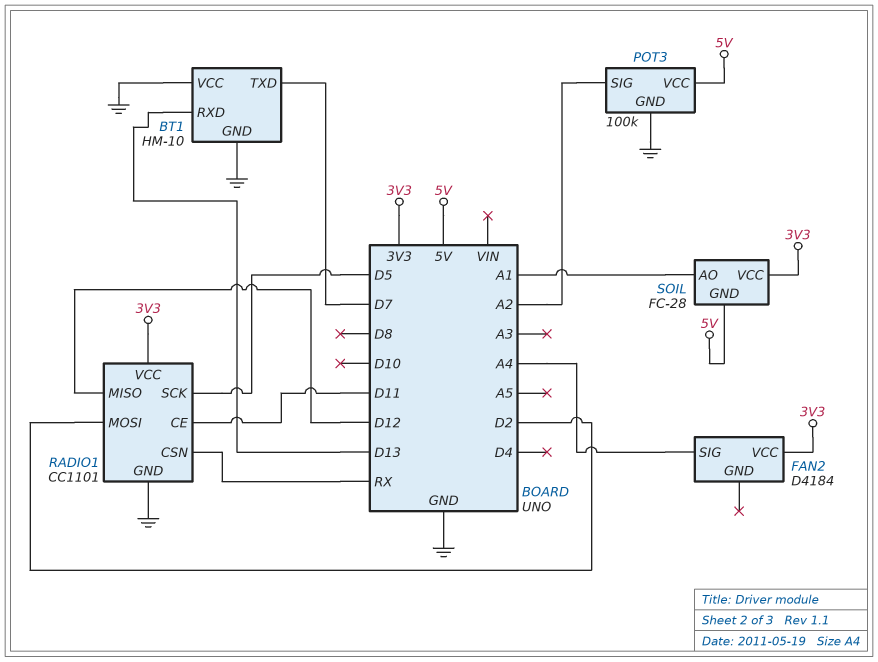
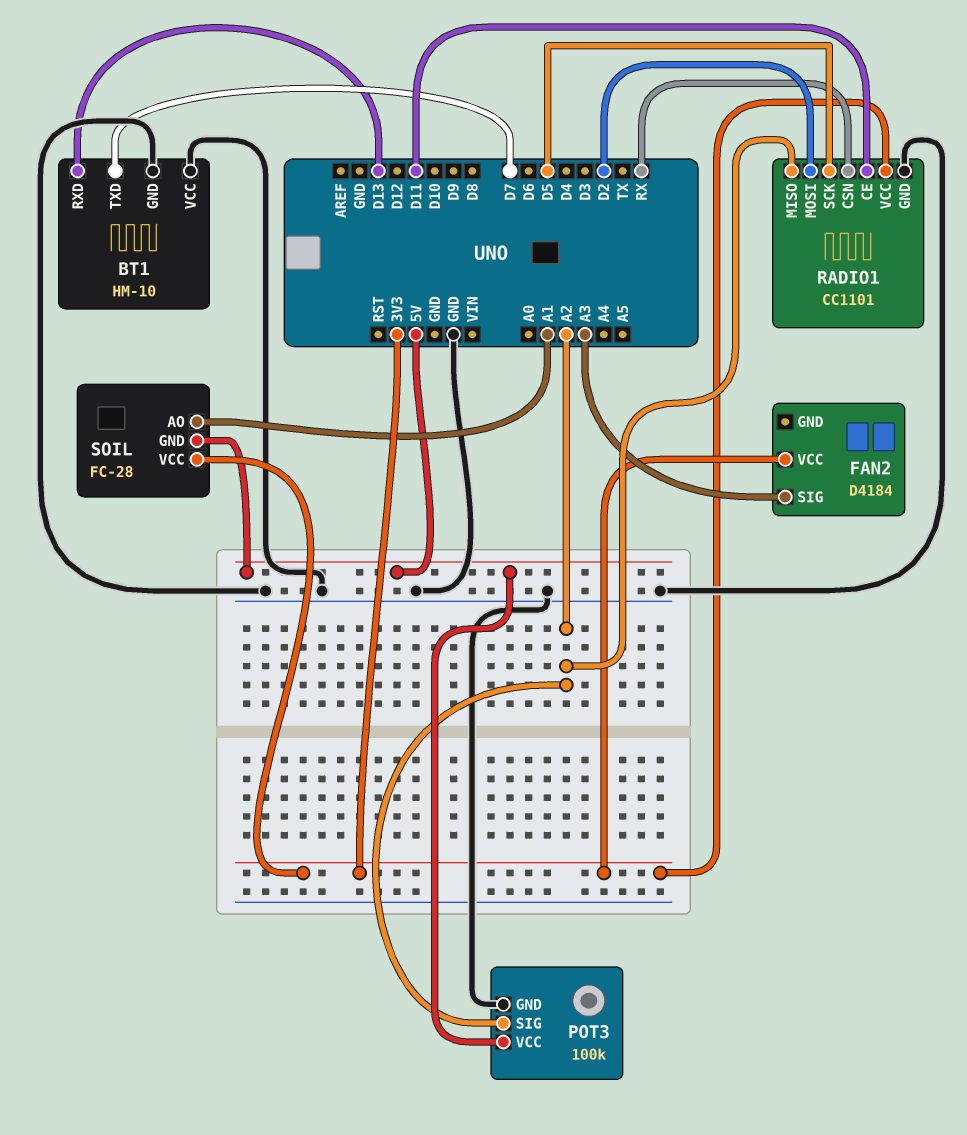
FAN2 pin SIG: A4 -> A3
RADIO1 pin MISO: D12 -> A2

